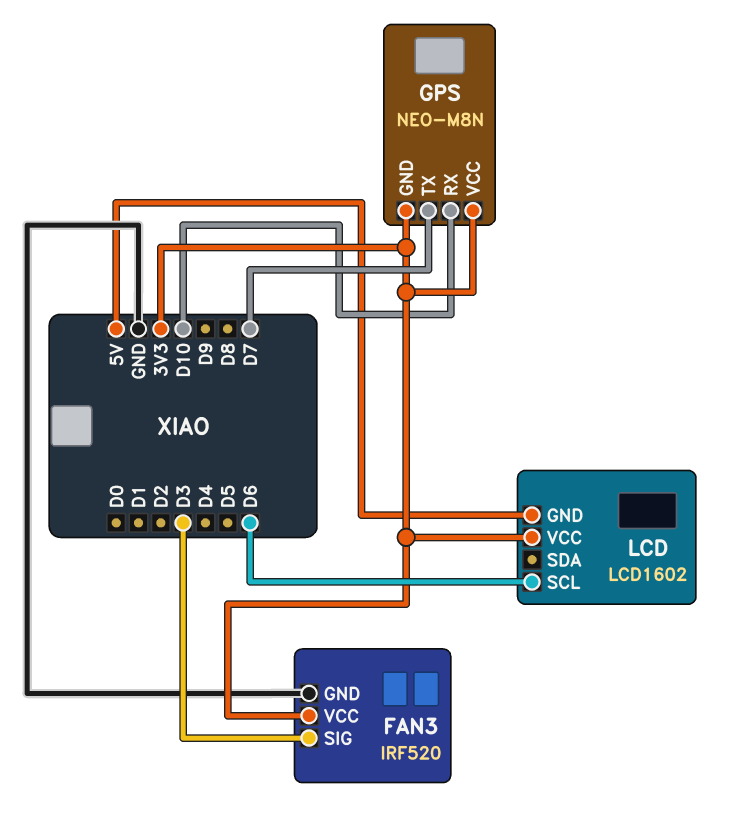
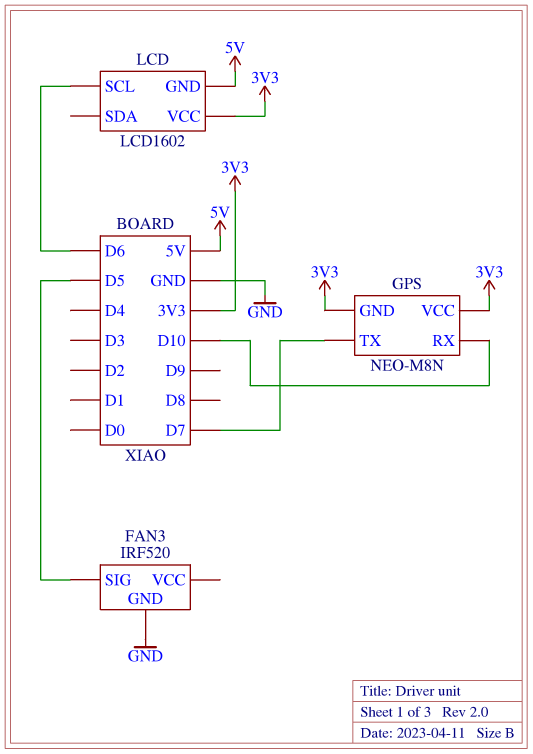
FAN3 pin SIG: D3 -> D5
FAN3 pin VCC: 3V3 -> none

